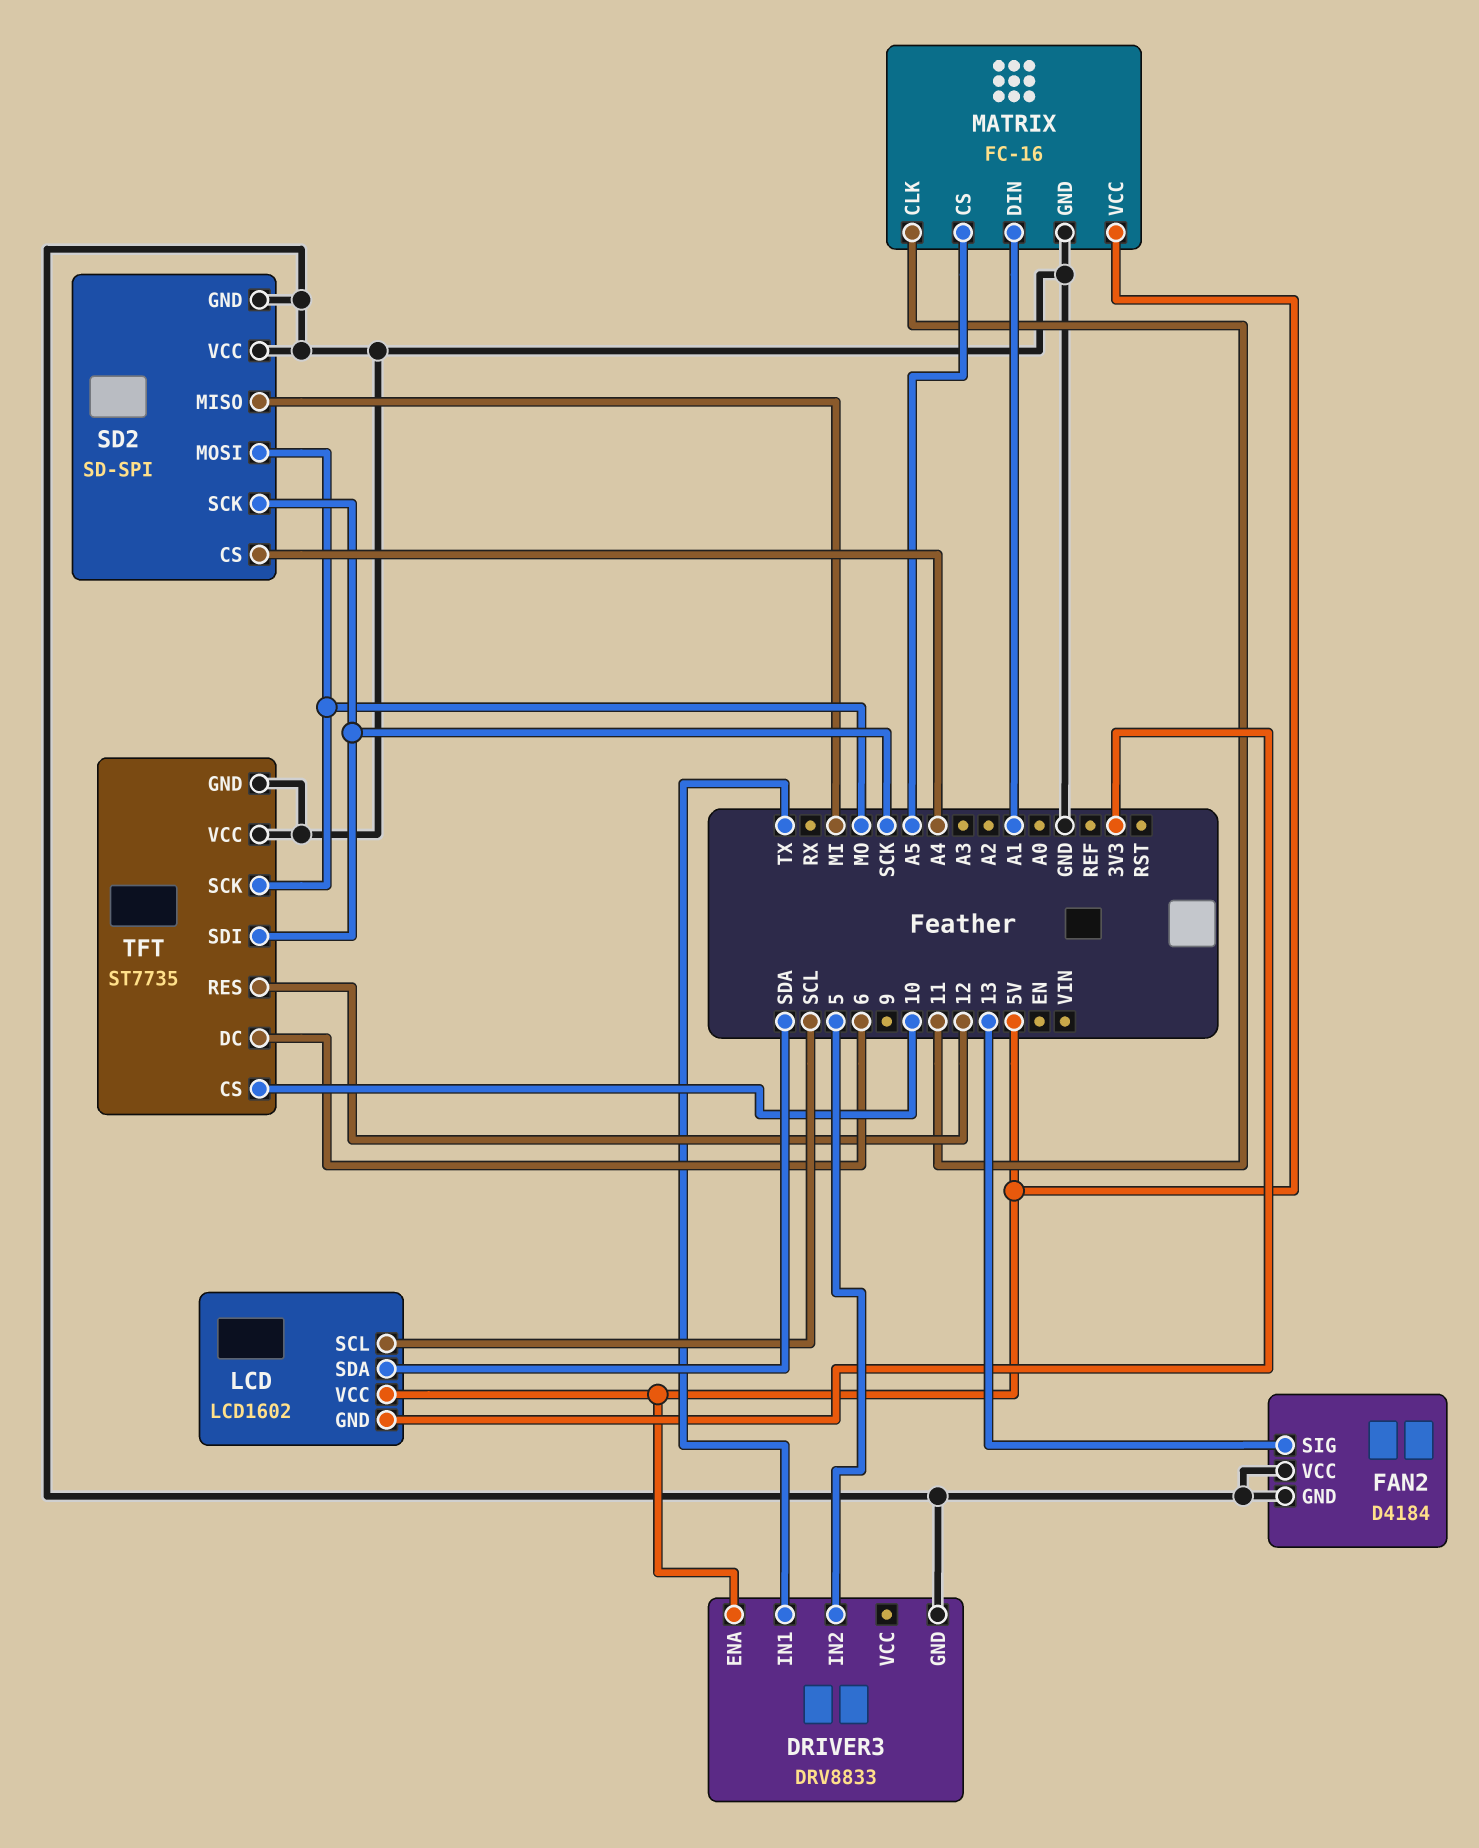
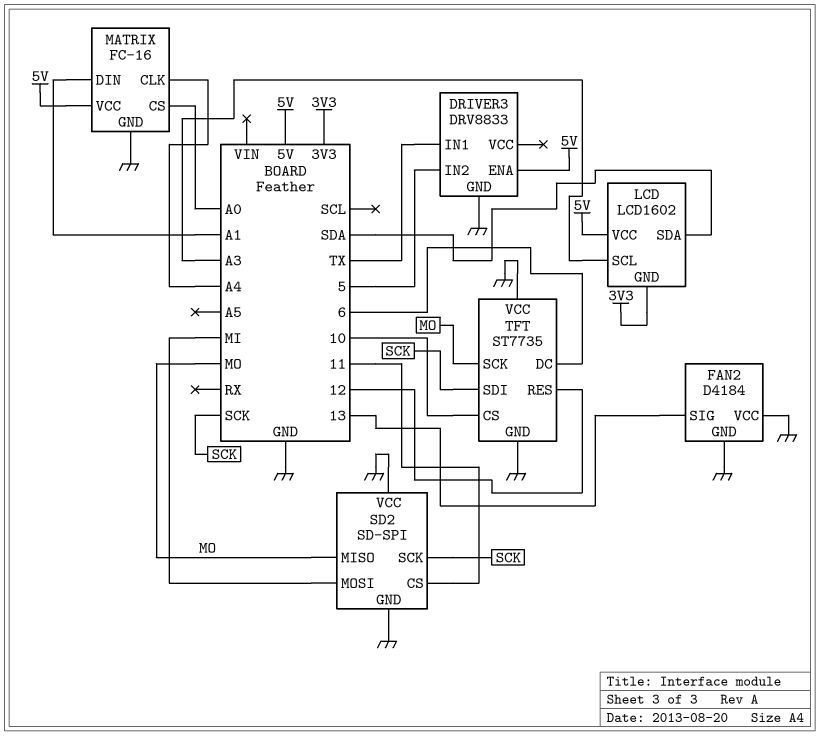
LCD pin SCL: SCL -> A3
MATRIX pin CLK: 11 -> A4
MATRIX pin CS: A5 -> A0
SD2 pin CS: A4 -> 11
SD2 pin MISO: MI -> MO
SD2 pin MOSI: MO -> MI

